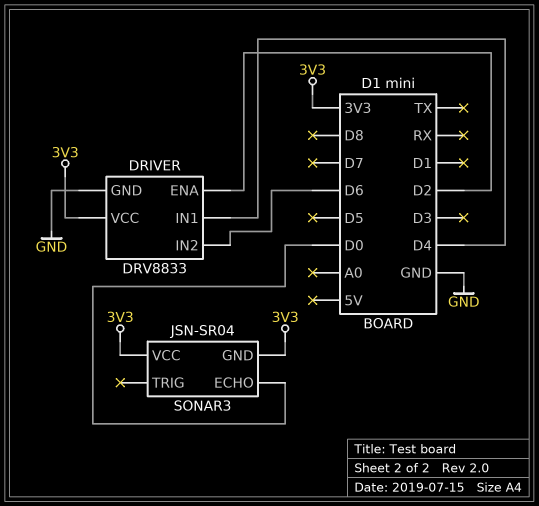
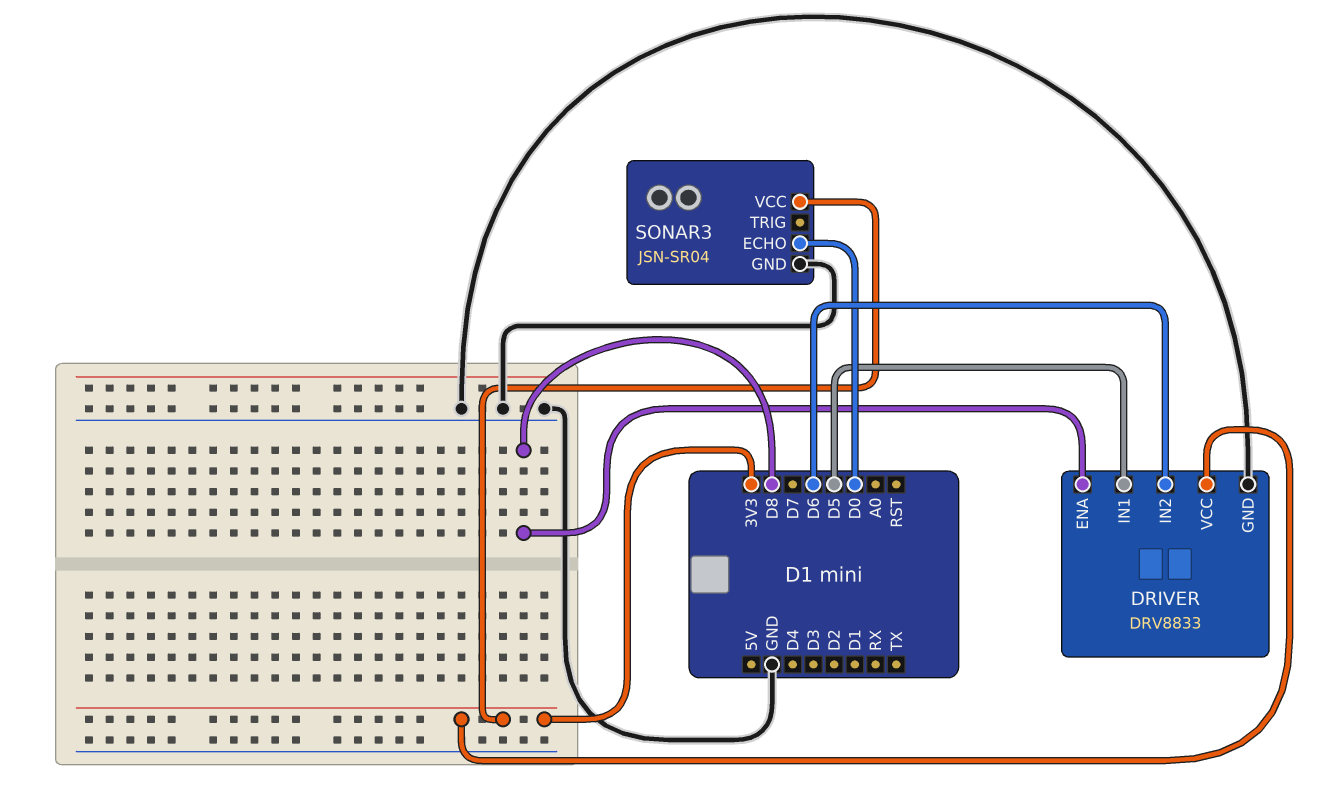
DRIVER pin ENA: D2 -> D8
DRIVER pin IN1: D4 -> D5
SONAR3 pin GND: 3V3 -> GND

